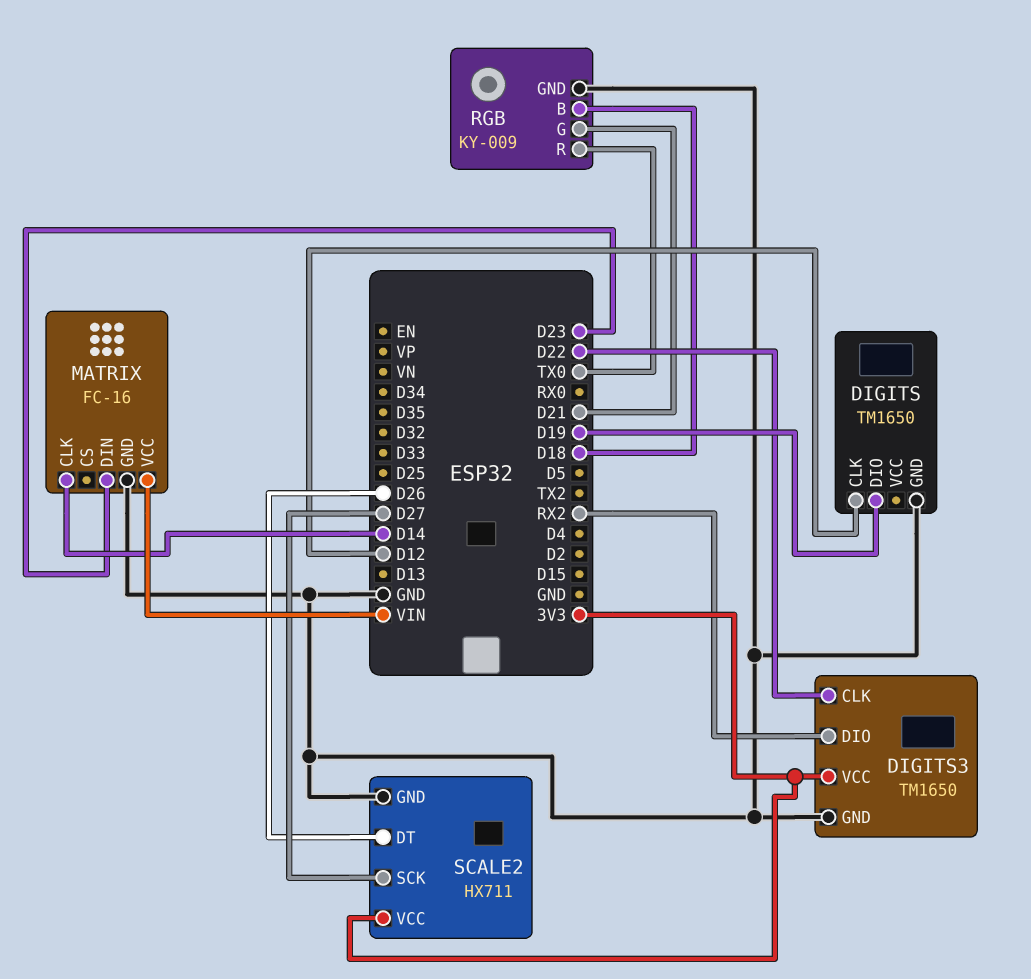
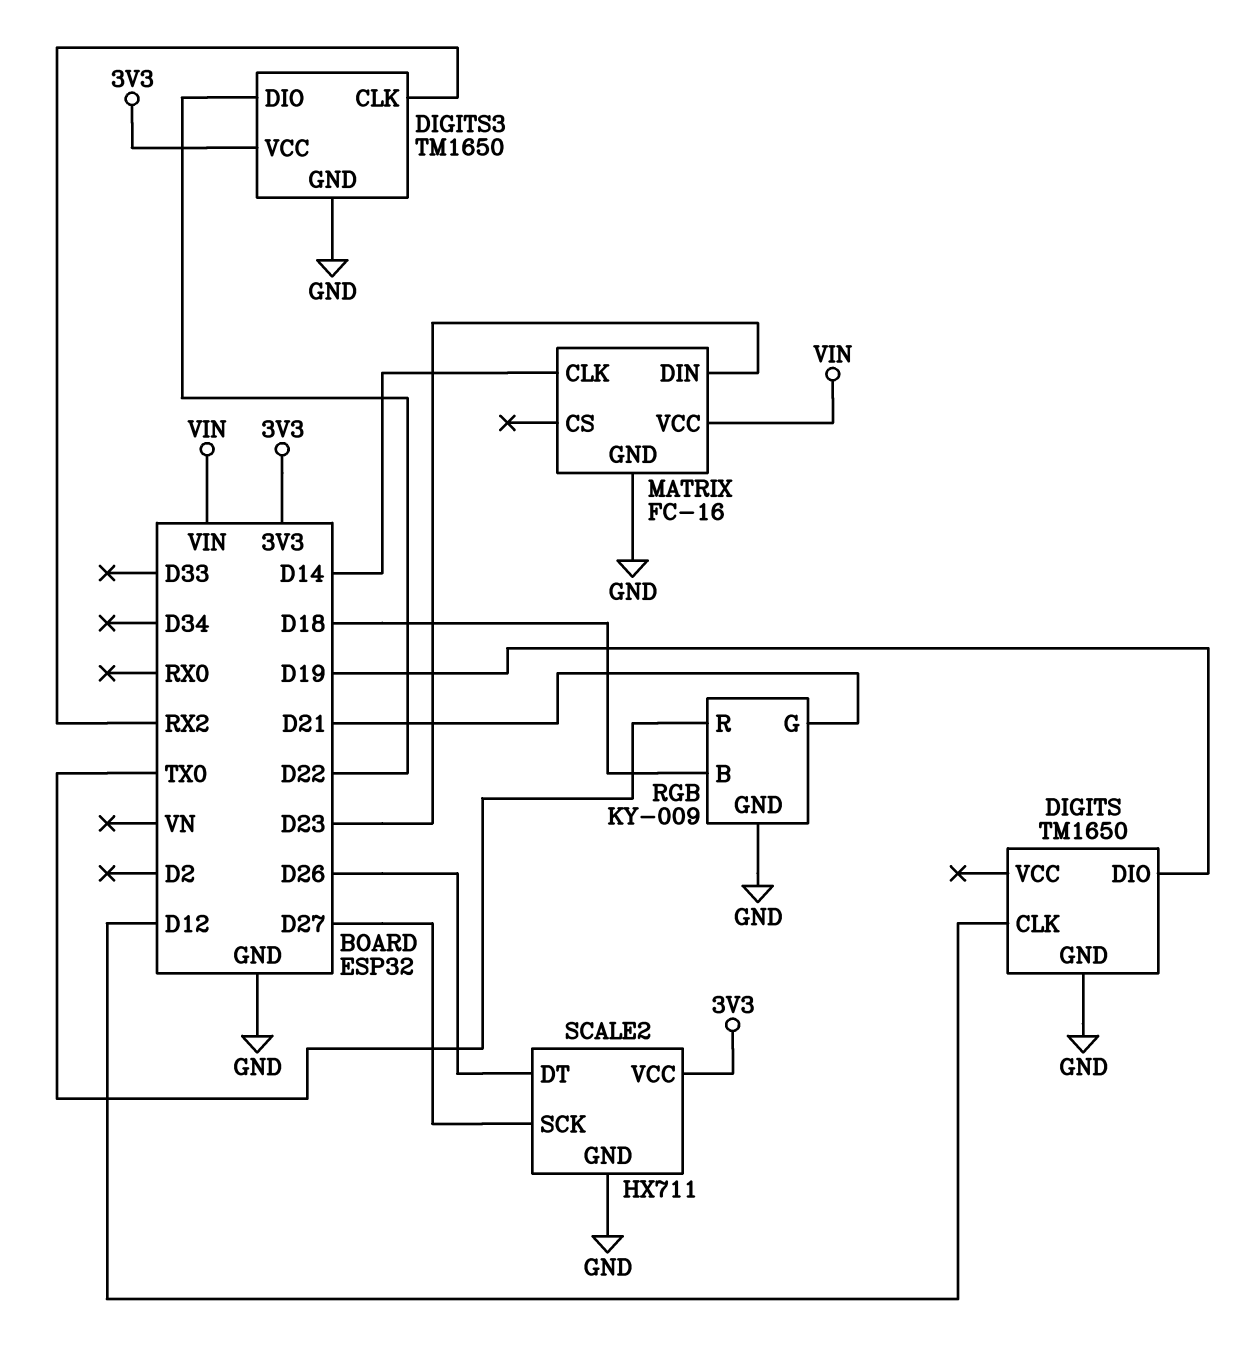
DIGITS3 pin CLK: D22 -> RX2
DIGITS3 pin DIO: RX2 -> D22

